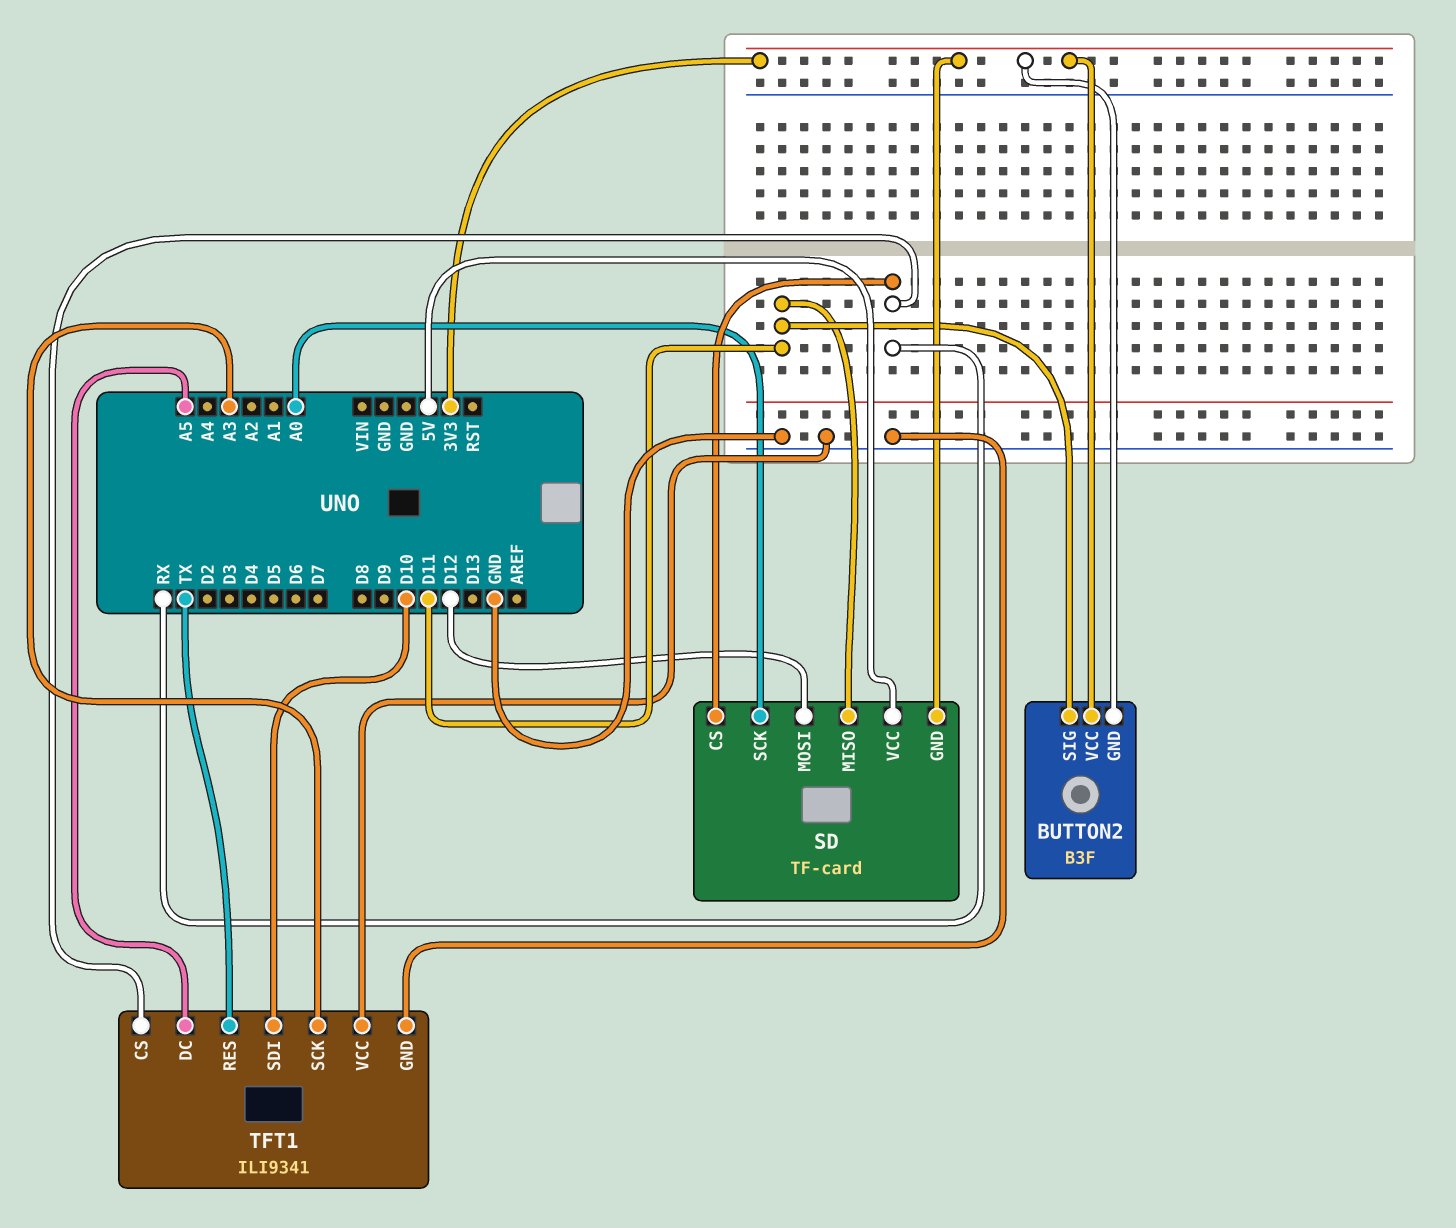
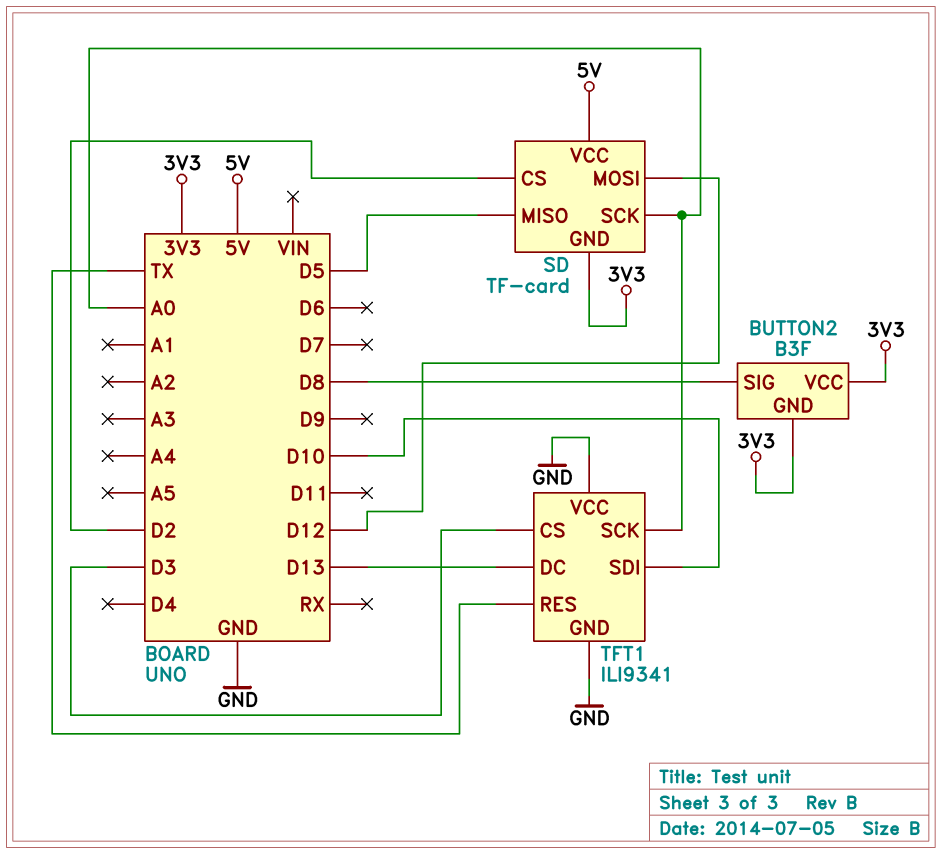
BUTTON2 pin SIG: D11 -> D8
SD pin CS: RX -> D2
SD pin MISO: D11 -> D5
TFT1 pin CS: RX -> D3
TFT1 pin DC: A5 -> D13
TFT1 pin SCK: A3 -> A0

